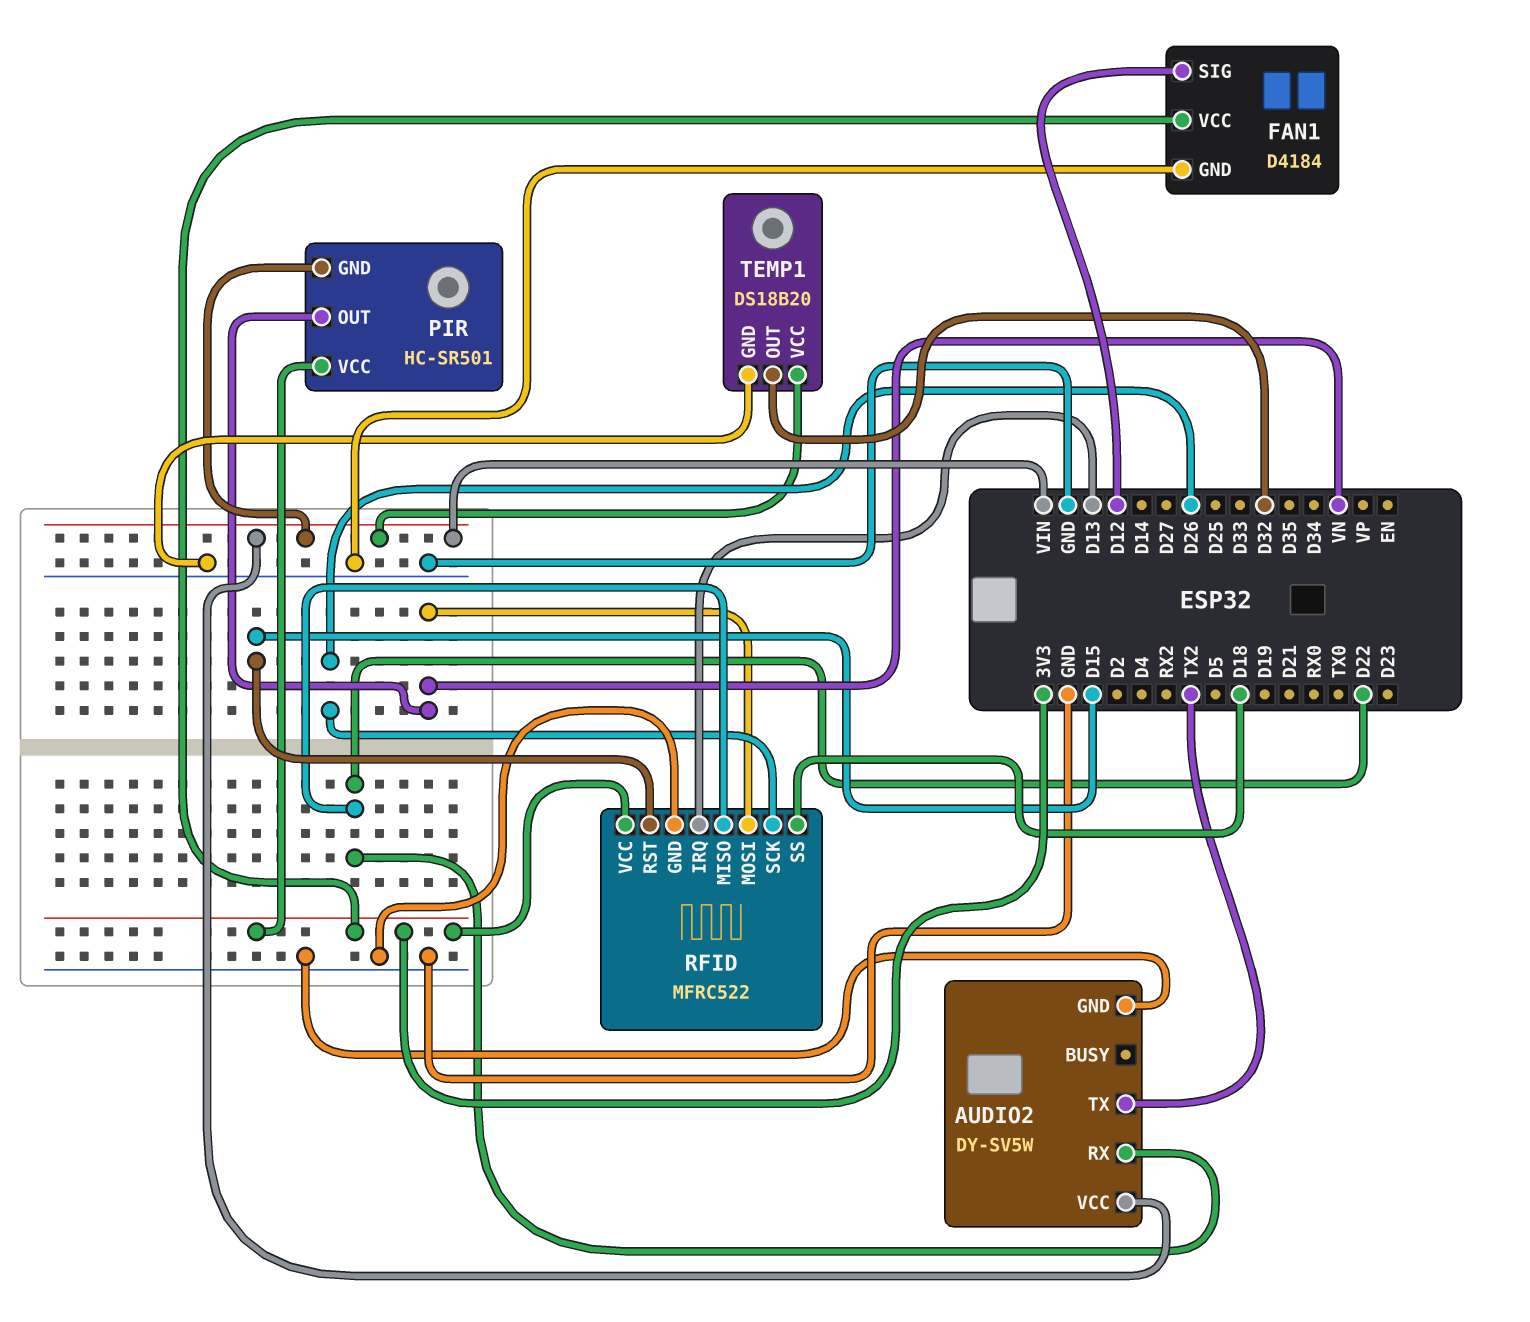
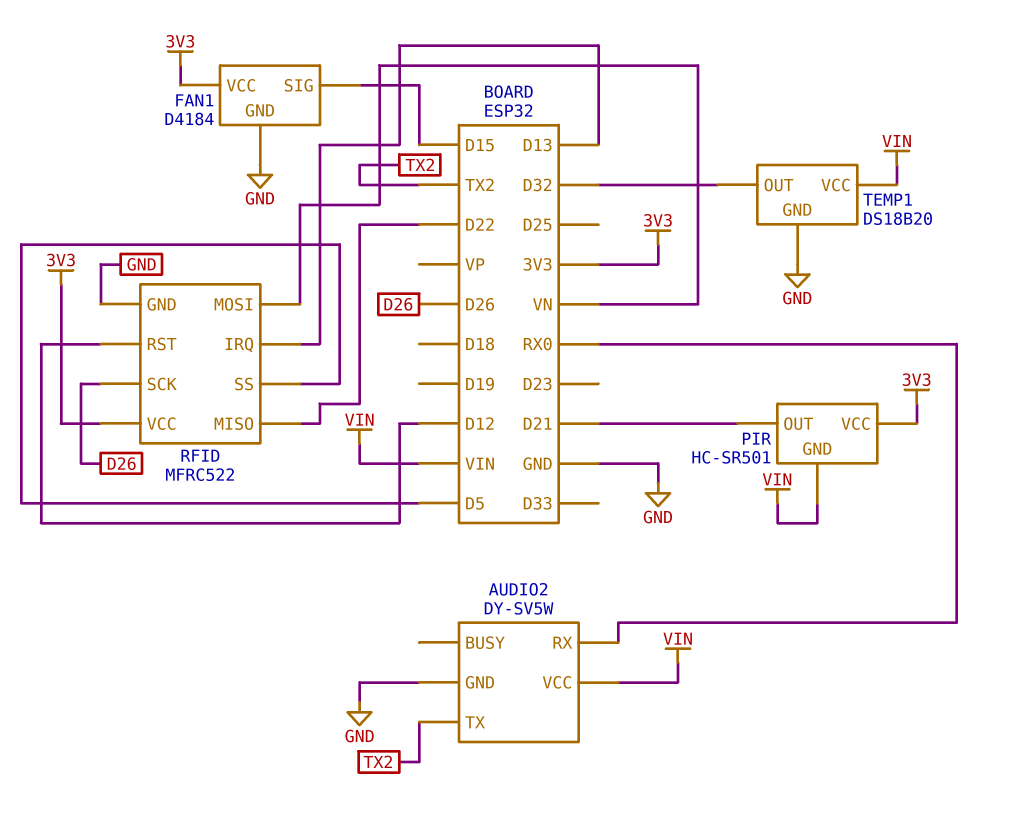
AUDIO2 pin RX: D22 -> RX0
FAN1 pin SIG: D12 -> D15
PIR pin OUT: VN -> D21
RFID pin RST: D15 -> D12
RFID pin SS: D18 -> D5

